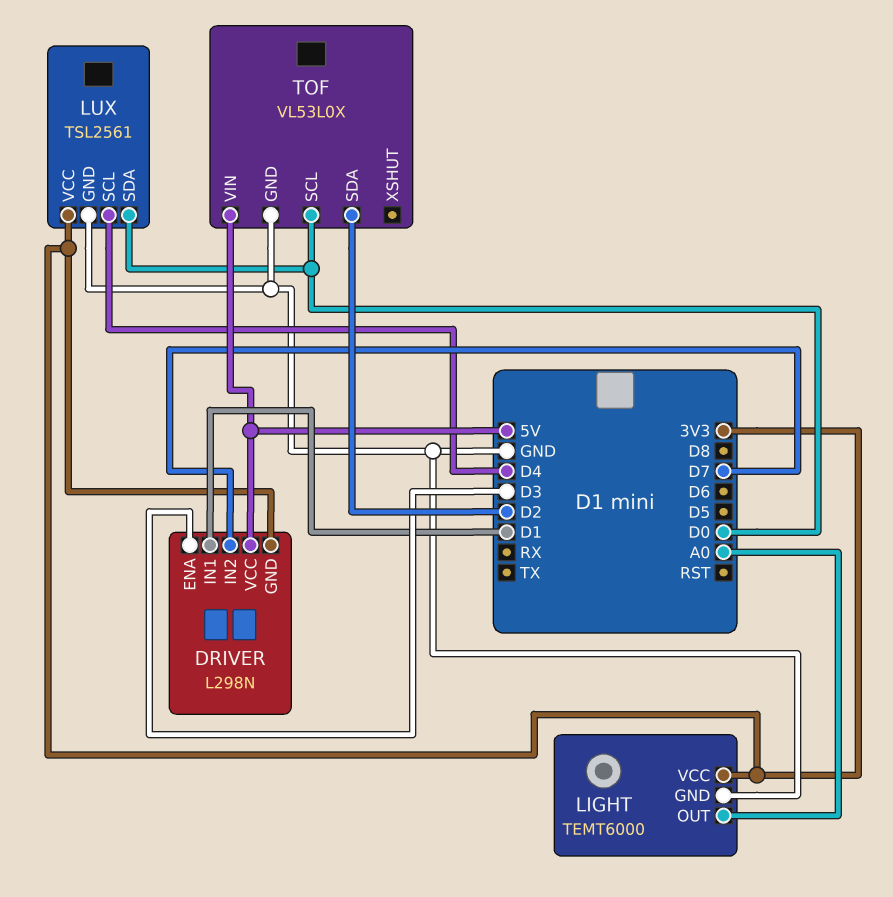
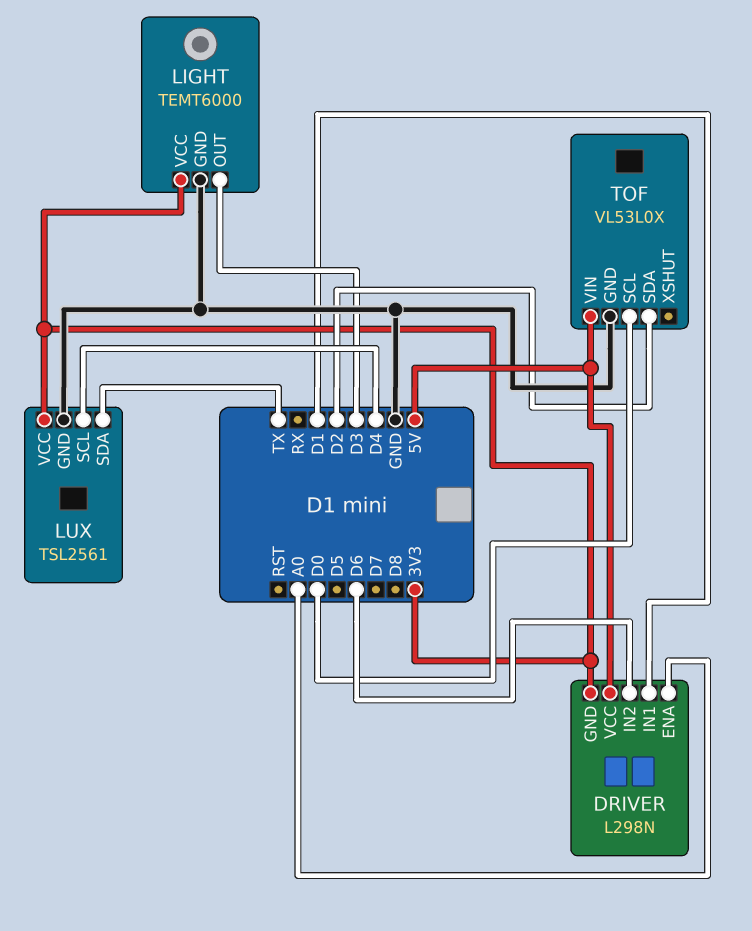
DRIVER pin ENA: D3 -> A0
DRIVER pin IN2: D7 -> D6
LIGHT pin OUT: A0 -> D3
LUX pin SDA: D0 -> TX

